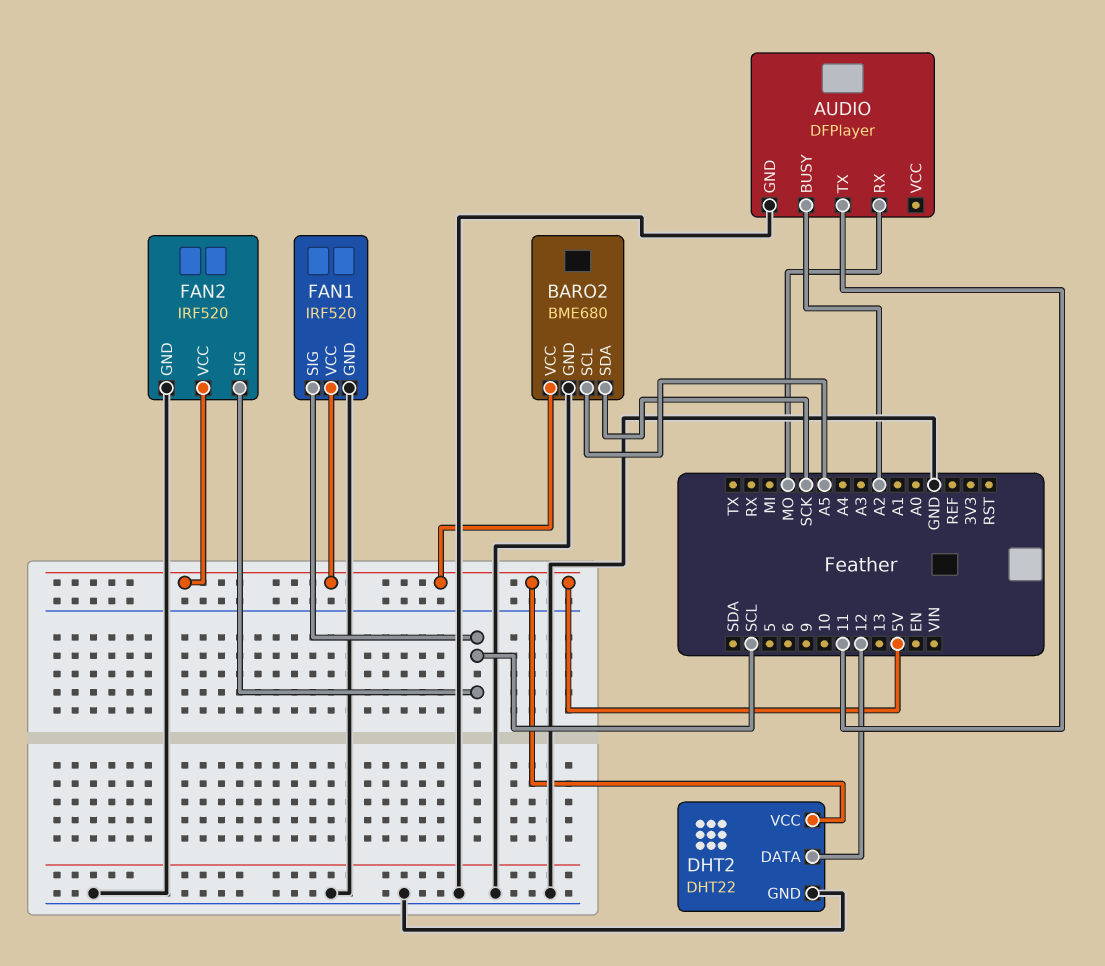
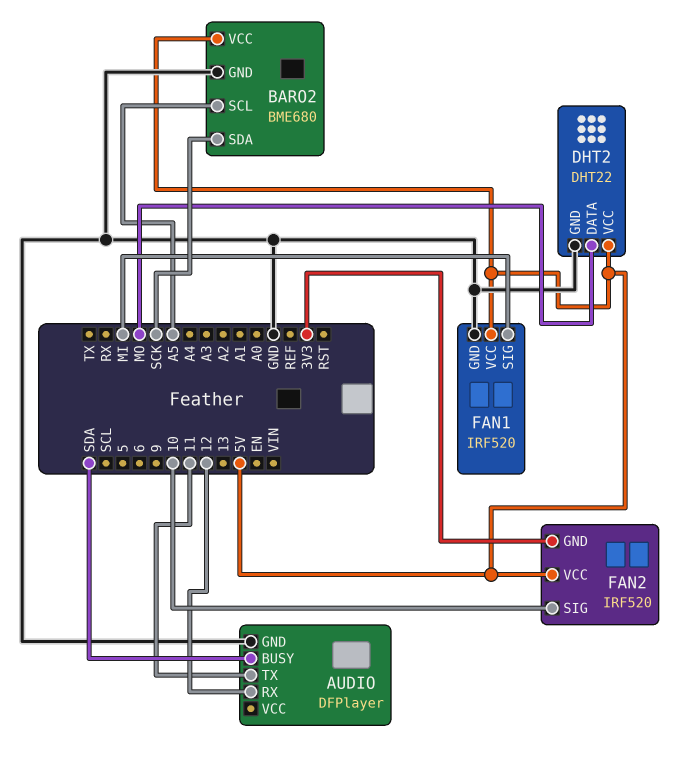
AUDIO pin BUSY: A2 -> SDA
AUDIO pin RX: MO -> 12
DHT2 pin DATA: 12 -> MO
FAN1 pin SIG: SCL -> MI
FAN2 pin GND: GND -> 3V3
FAN2 pin SIG: SCL -> 10

